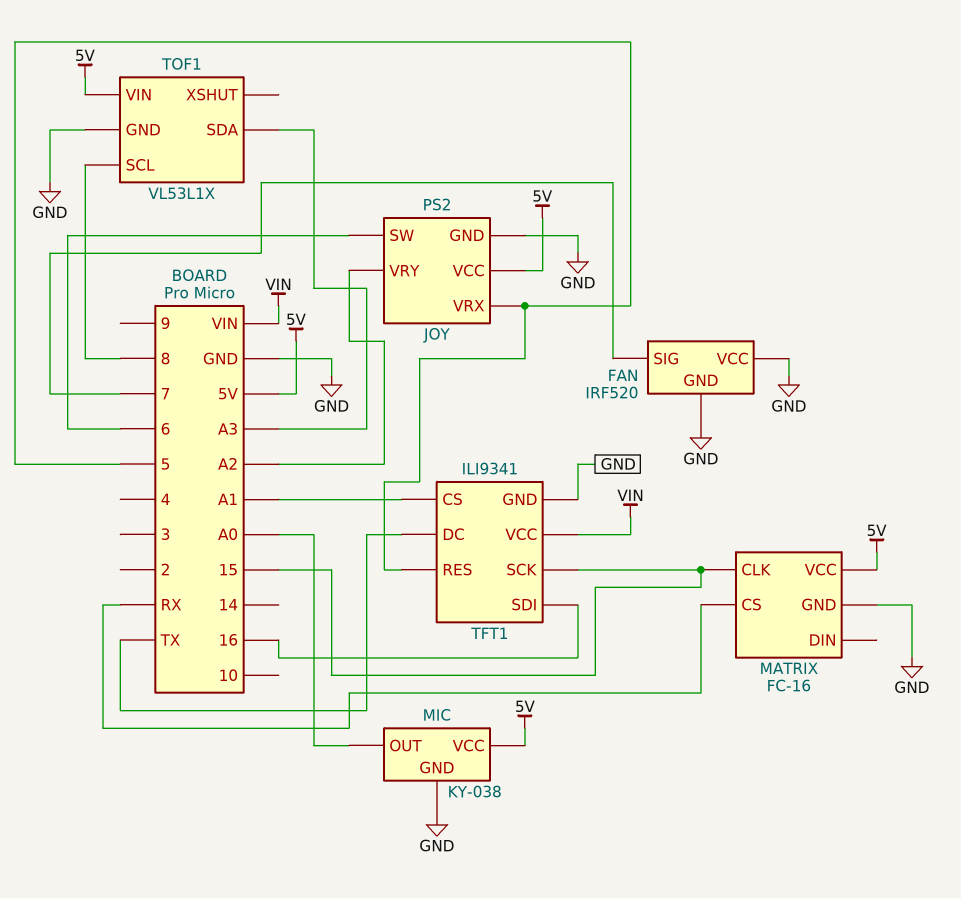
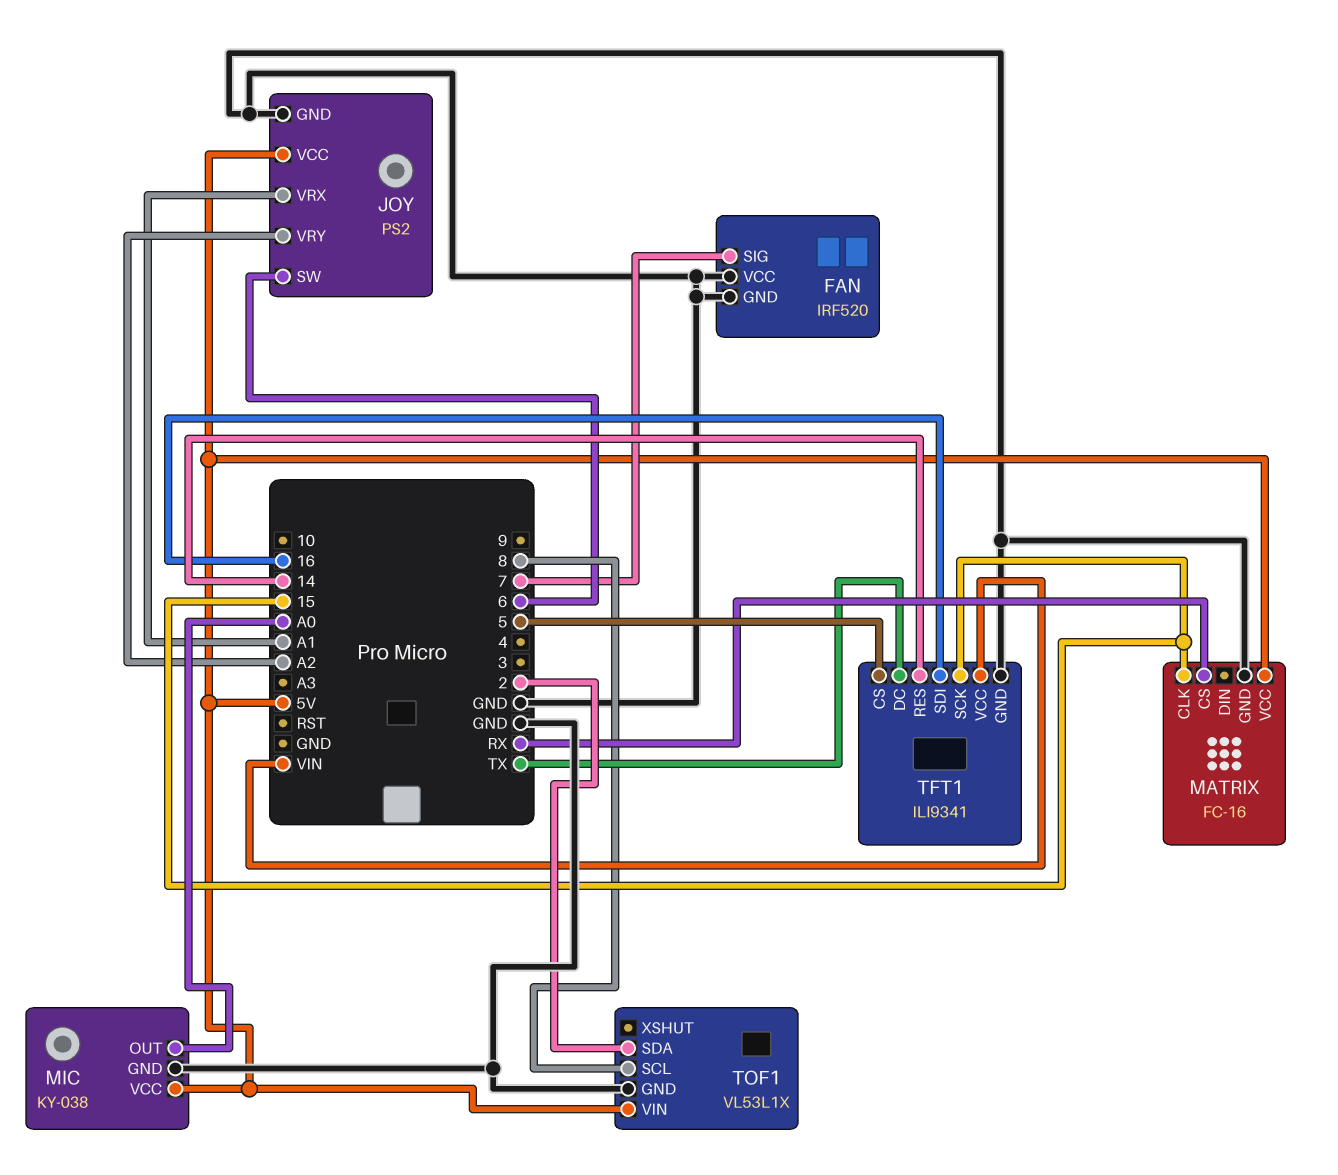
JOY pin VRX: 5 -> A1
TFT1 pin CS: A1 -> 5
TFT1 pin RES: 5 -> 14
TOF1 pin SDA: A3 -> 2

